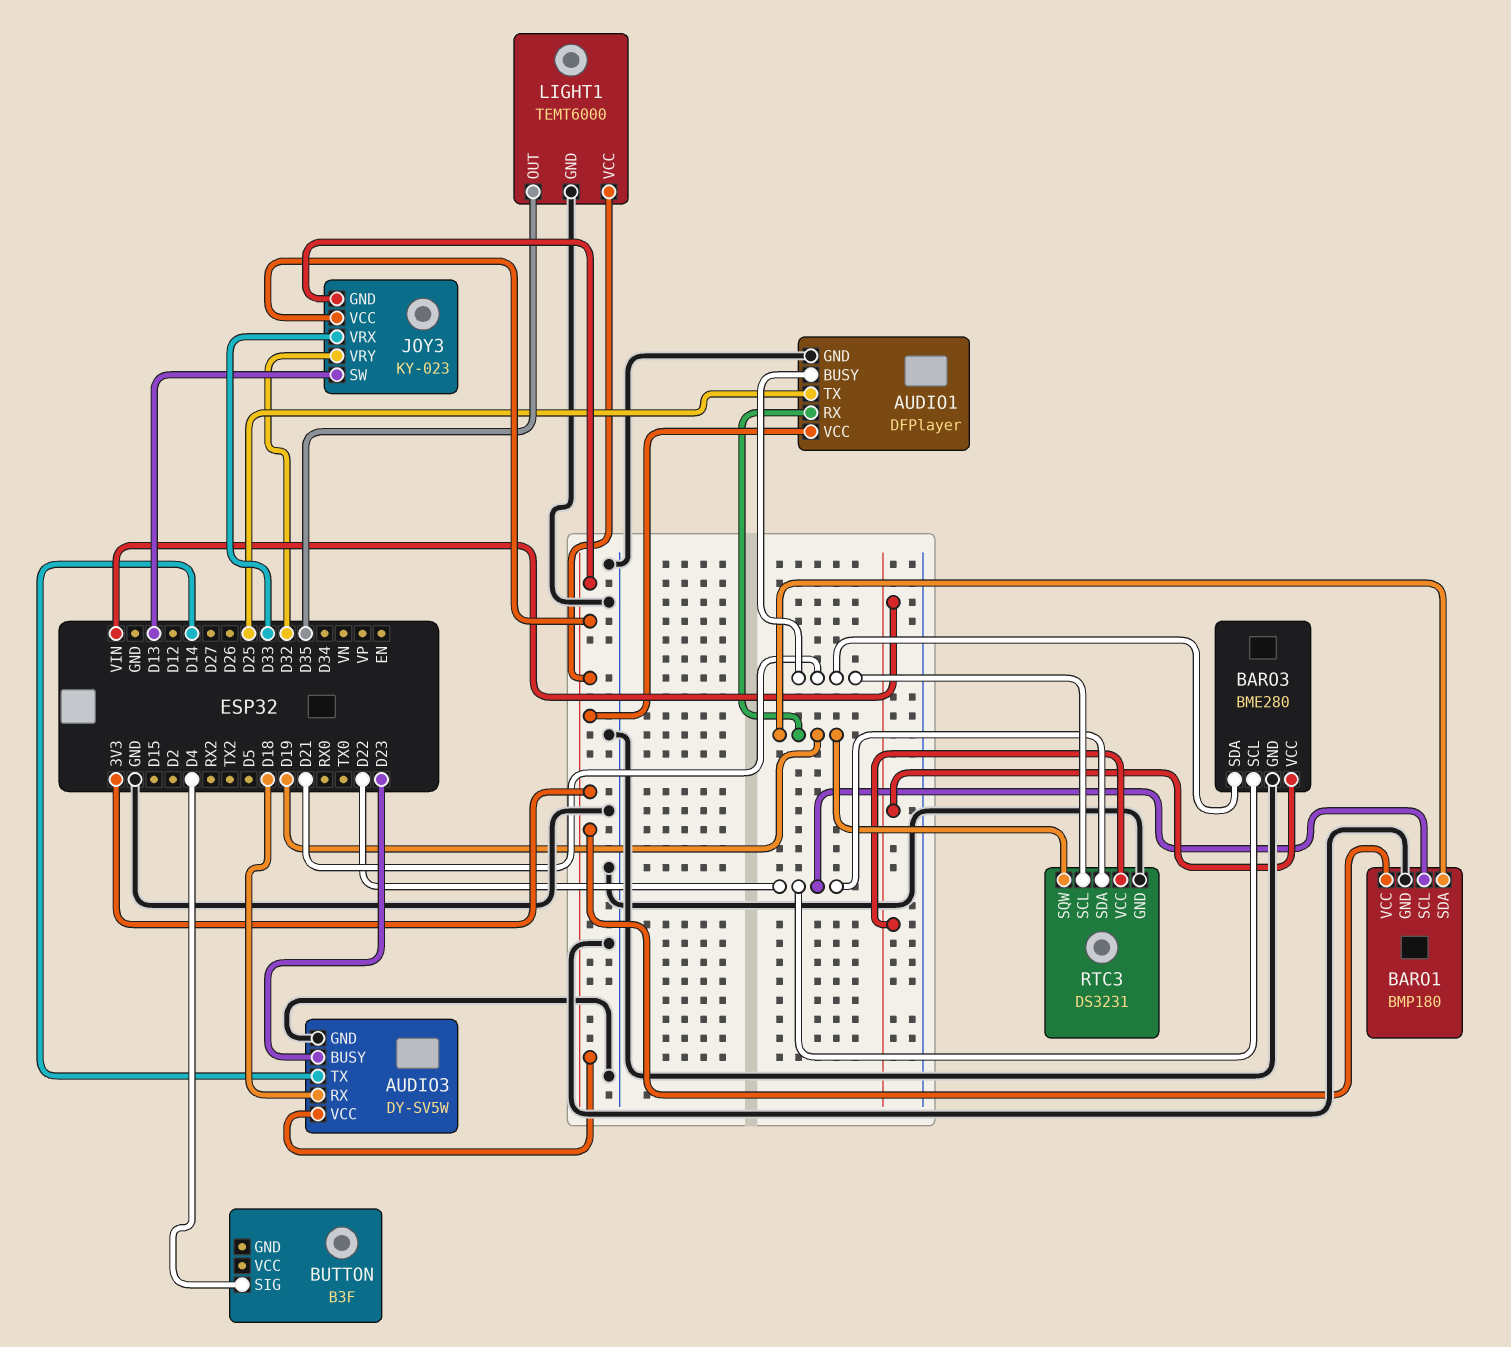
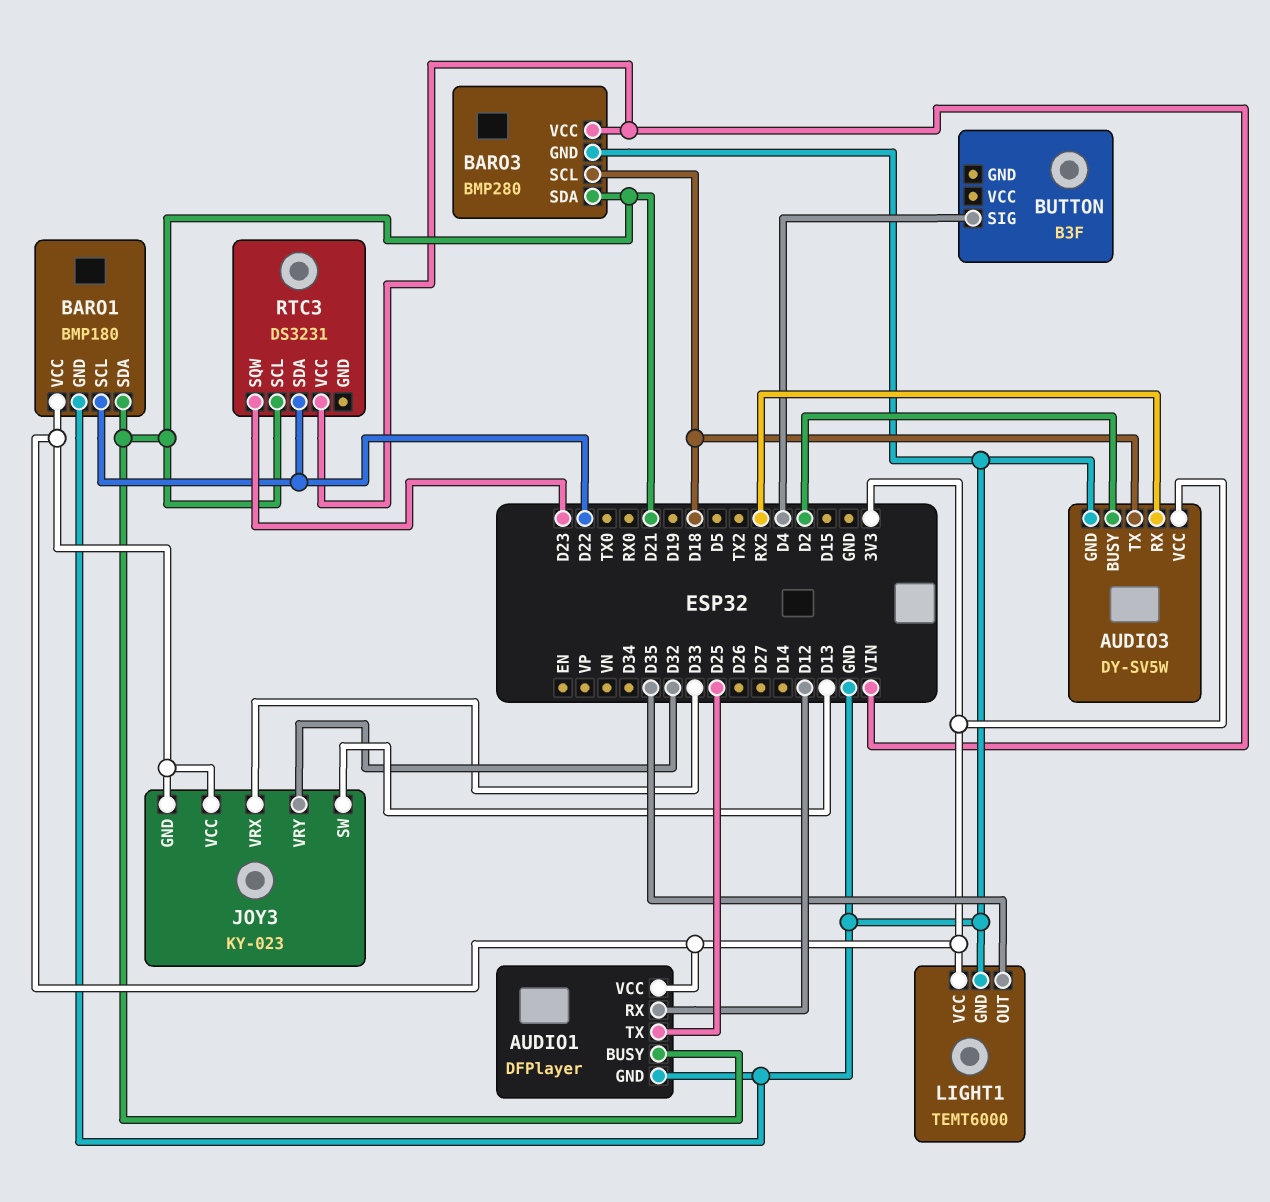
AUDIO1 pin RX: D19 -> D12
AUDIO3 pin BUSY: D23 -> D2
AUDIO3 pin RX: D18 -> RX2
AUDIO3 pin TX: D14 -> D18
BARO1 pin SDA: D19 -> D21
BARO3: BME280 -> BMP280
BARO3 pin SCL: D22 -> D18
RTC3 pin GND: GND -> none
RTC3 pin SQW: D19 -> D23

